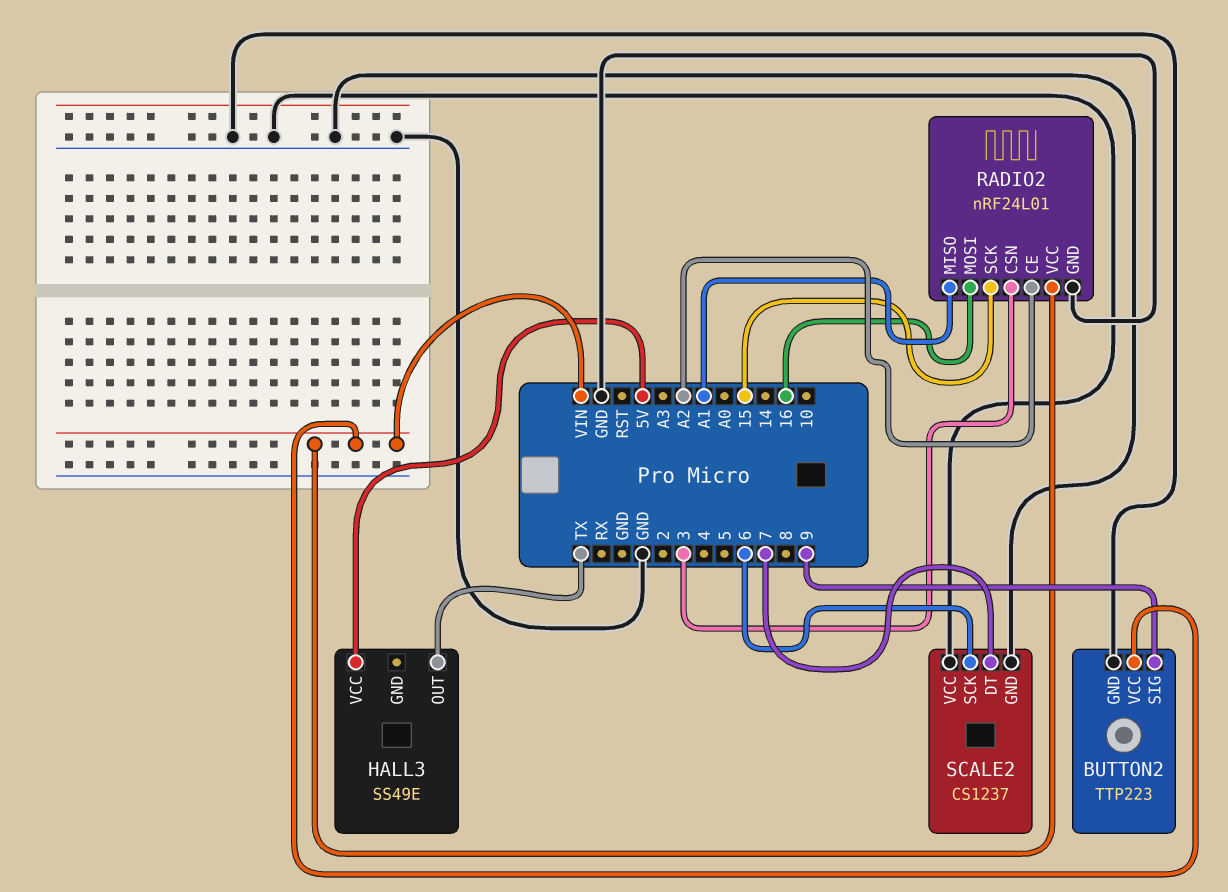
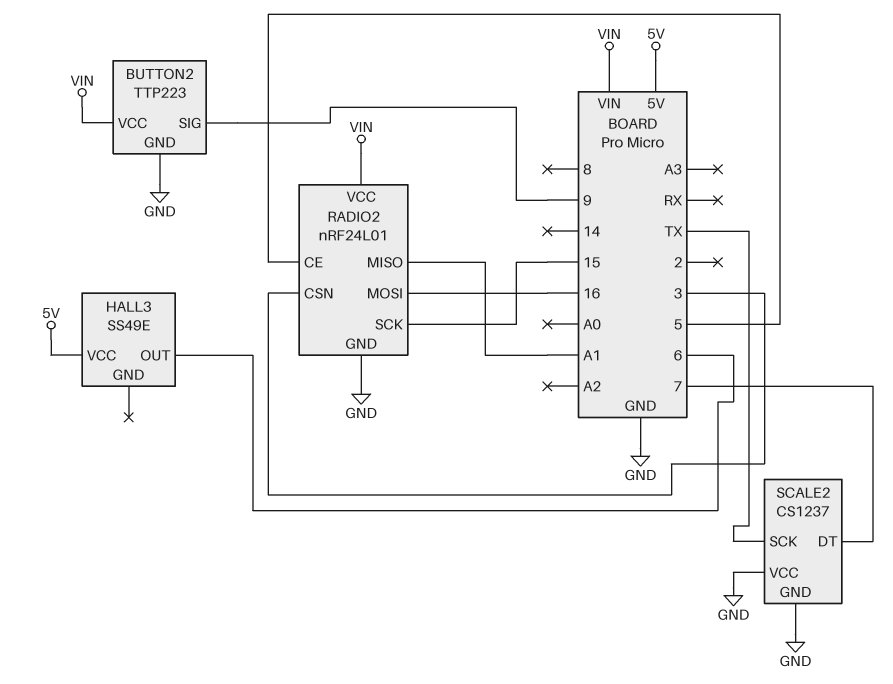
HALL3 pin OUT: TX -> 6
RADIO2 pin CE: A2 -> 5
SCALE2 pin SCK: 6 -> TX

